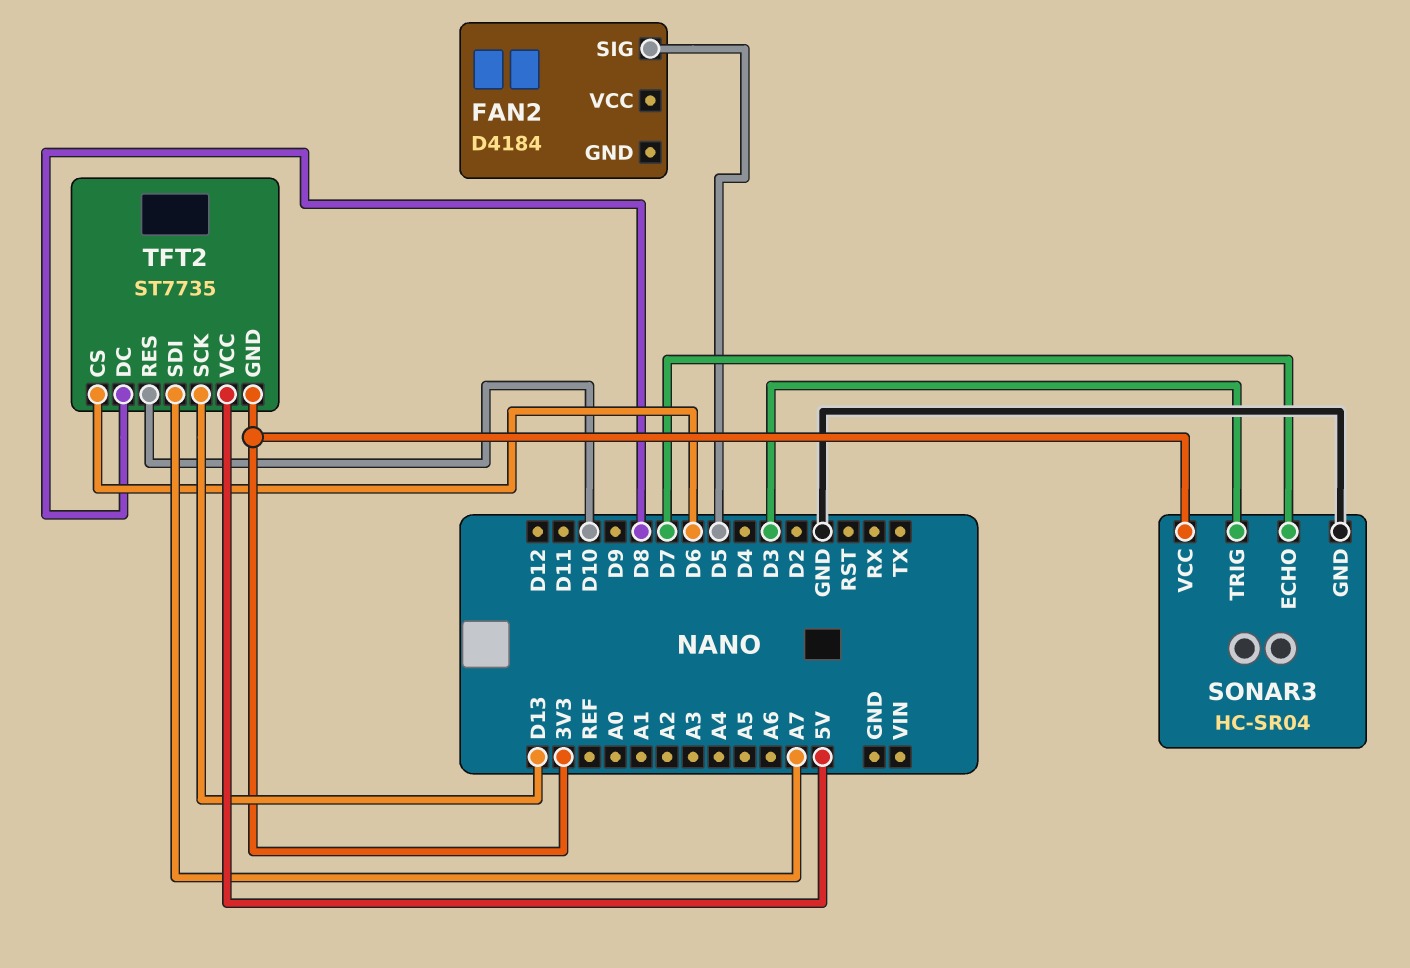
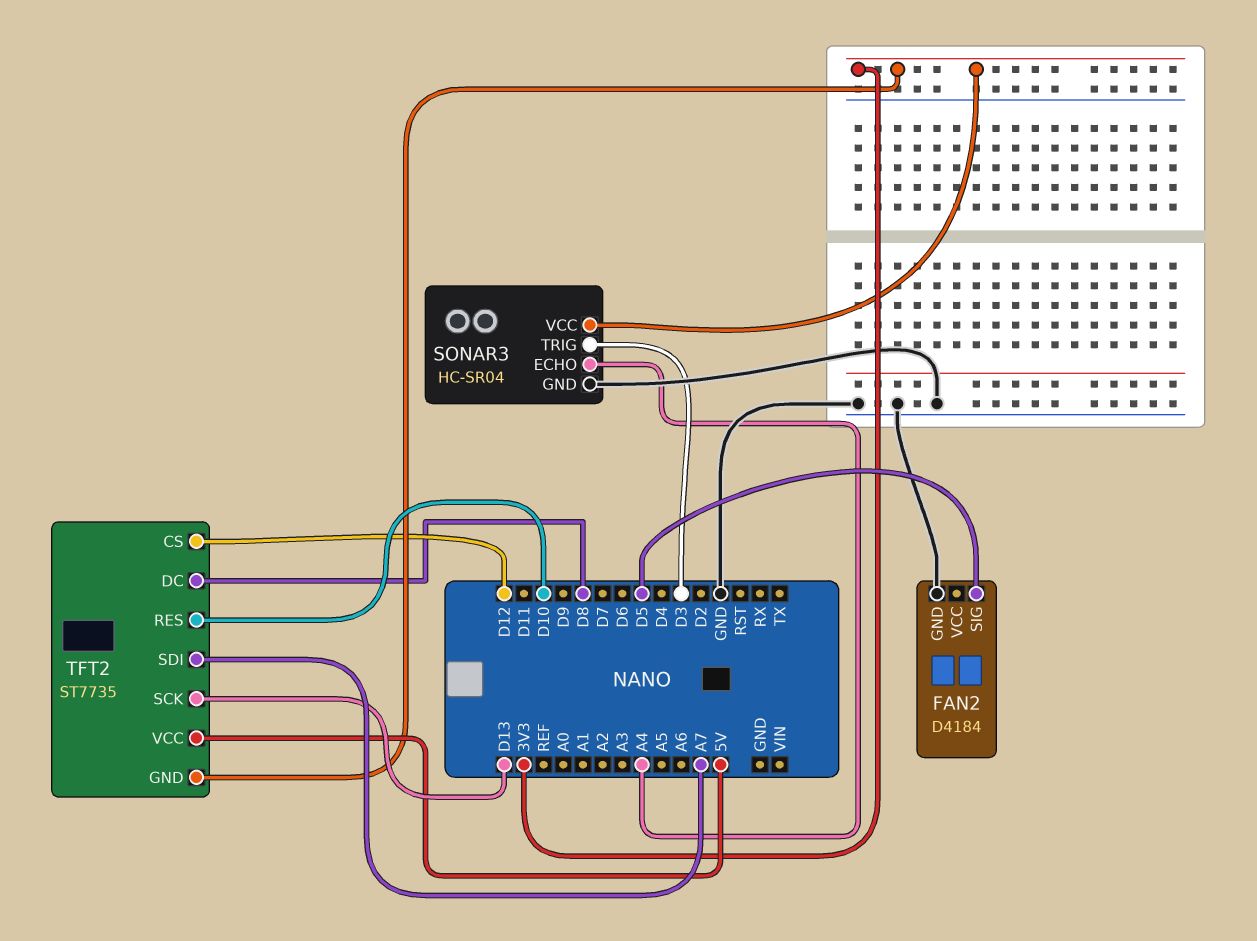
FAN2 pin GND: none -> GND
SONAR3 pin ECHO: D7 -> A4
TFT2 pin CS: D6 -> D12

